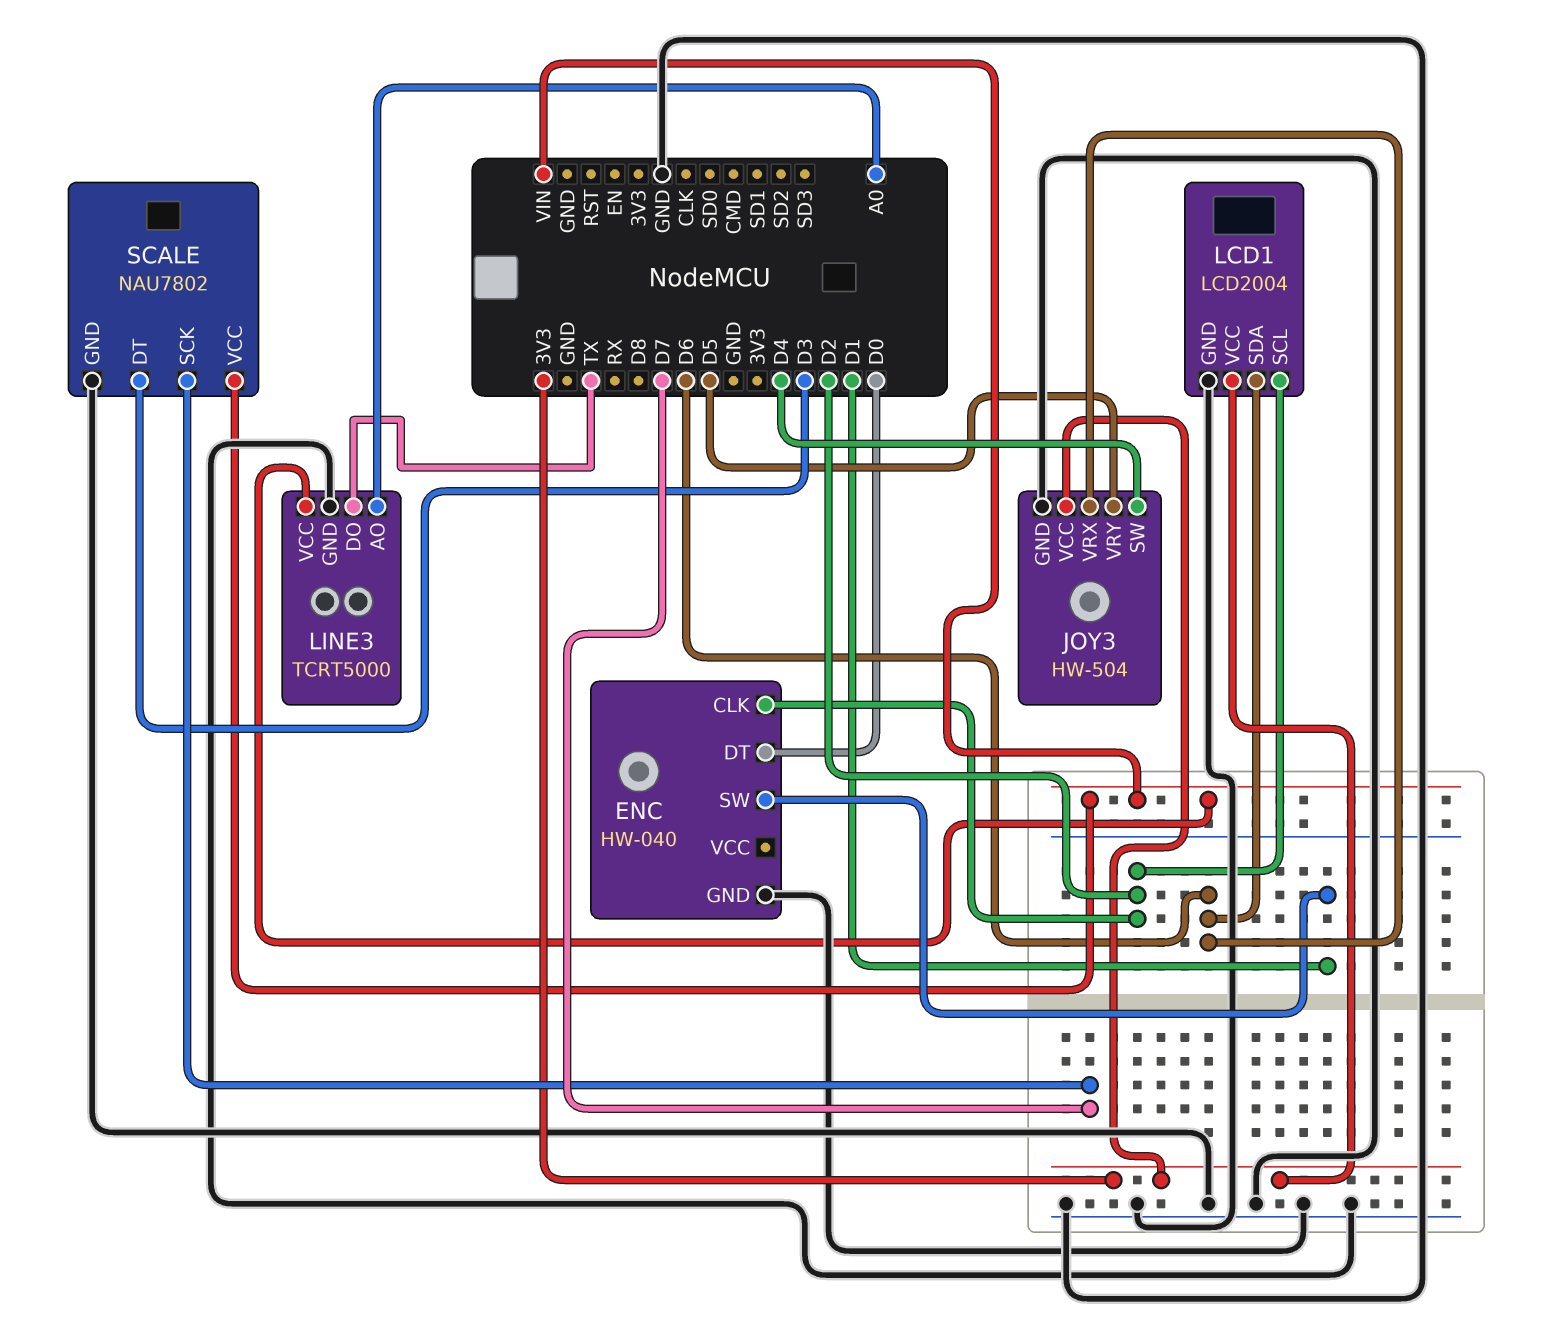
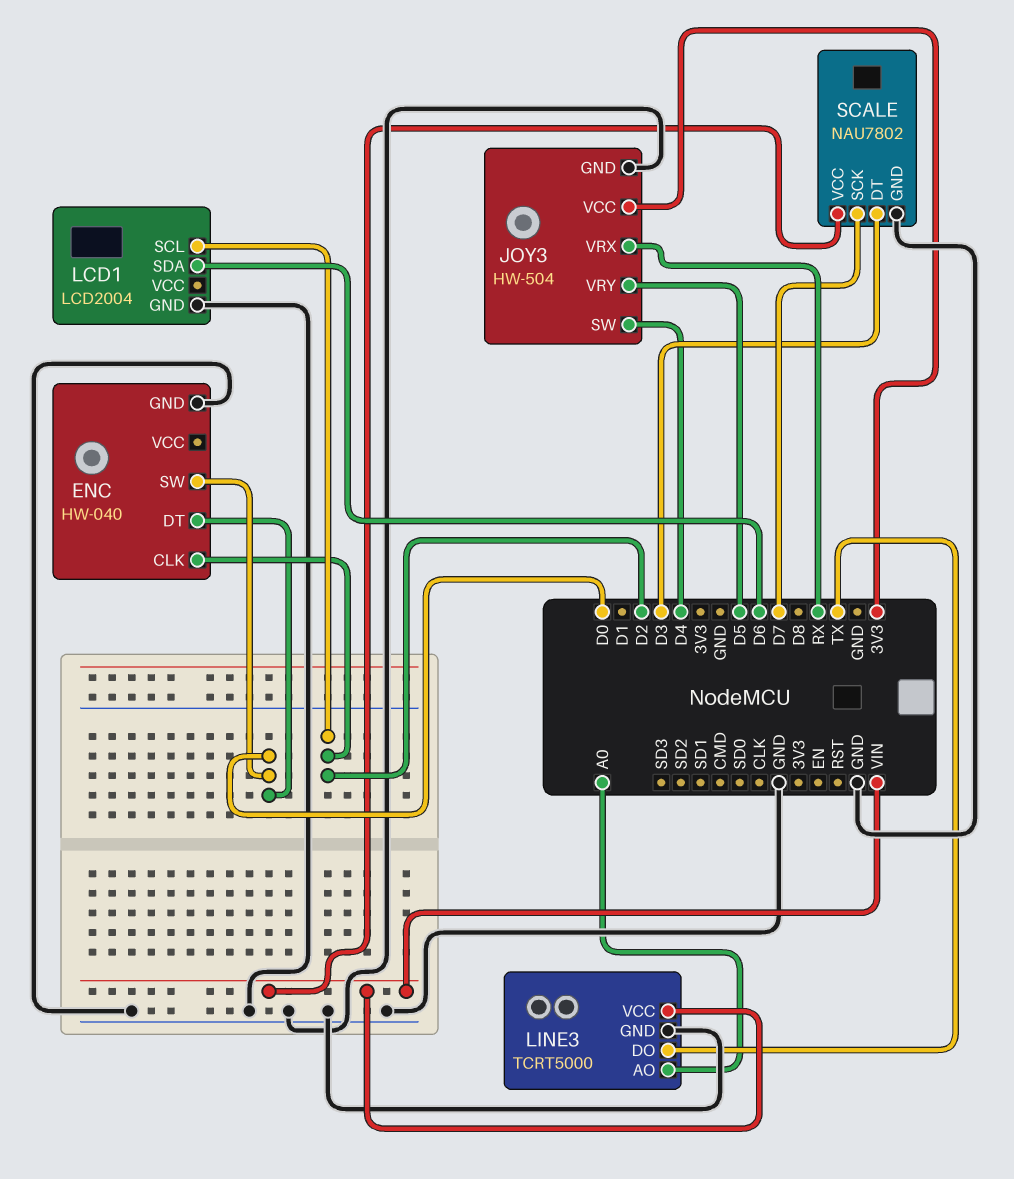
ENC pin SW: D1 -> D0
JOY3 pin VRX: D6 -> RX
LCD1 pin VCC: 3V3 -> none

